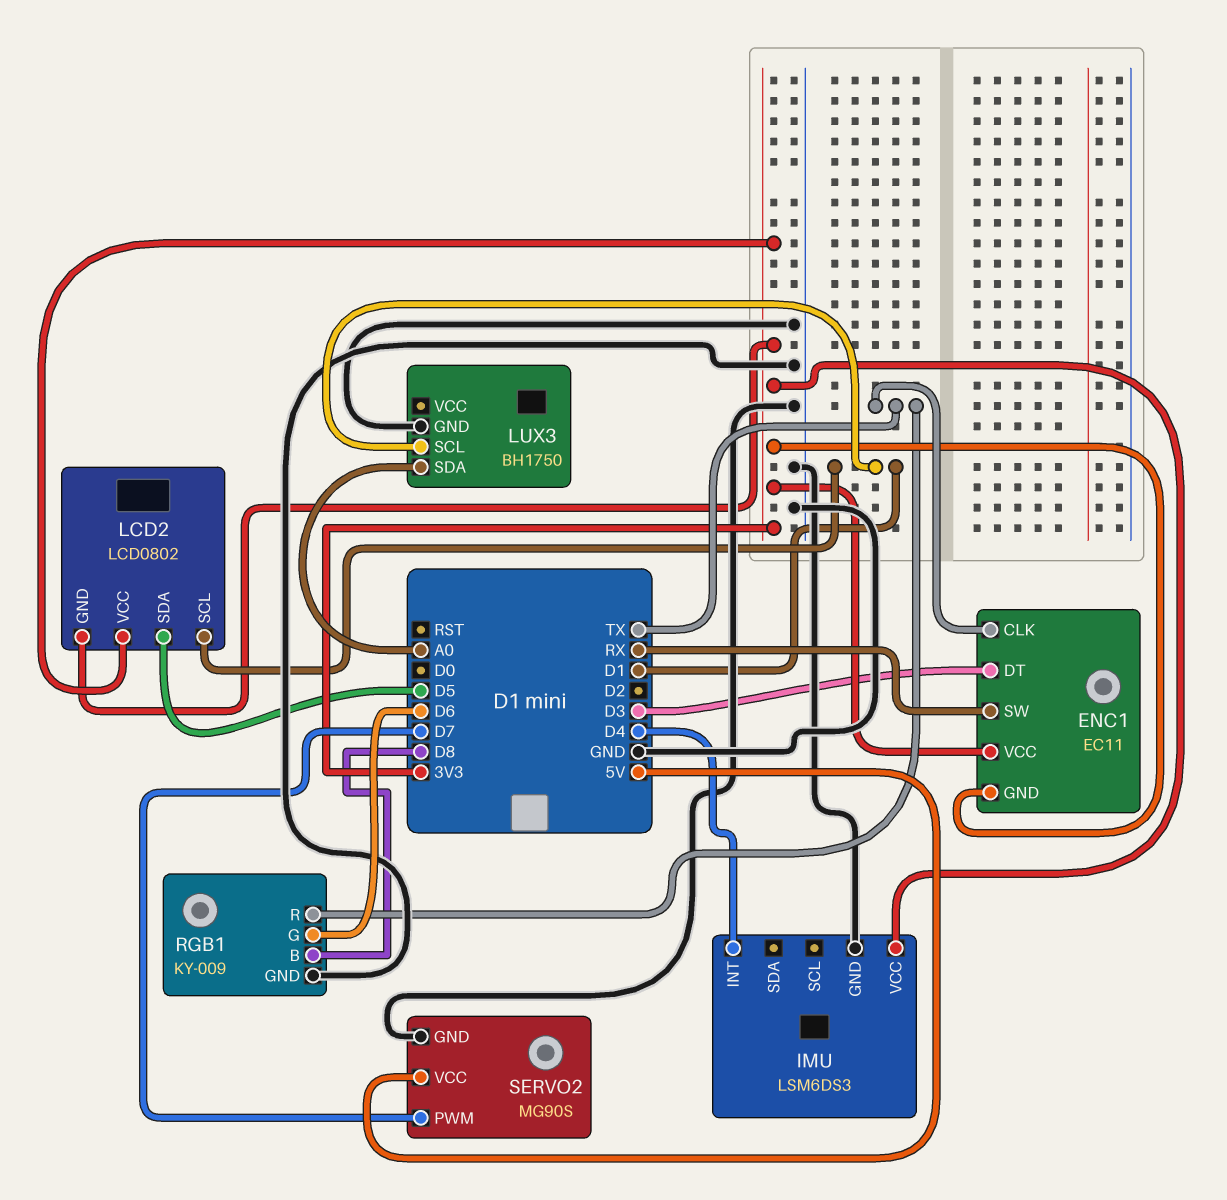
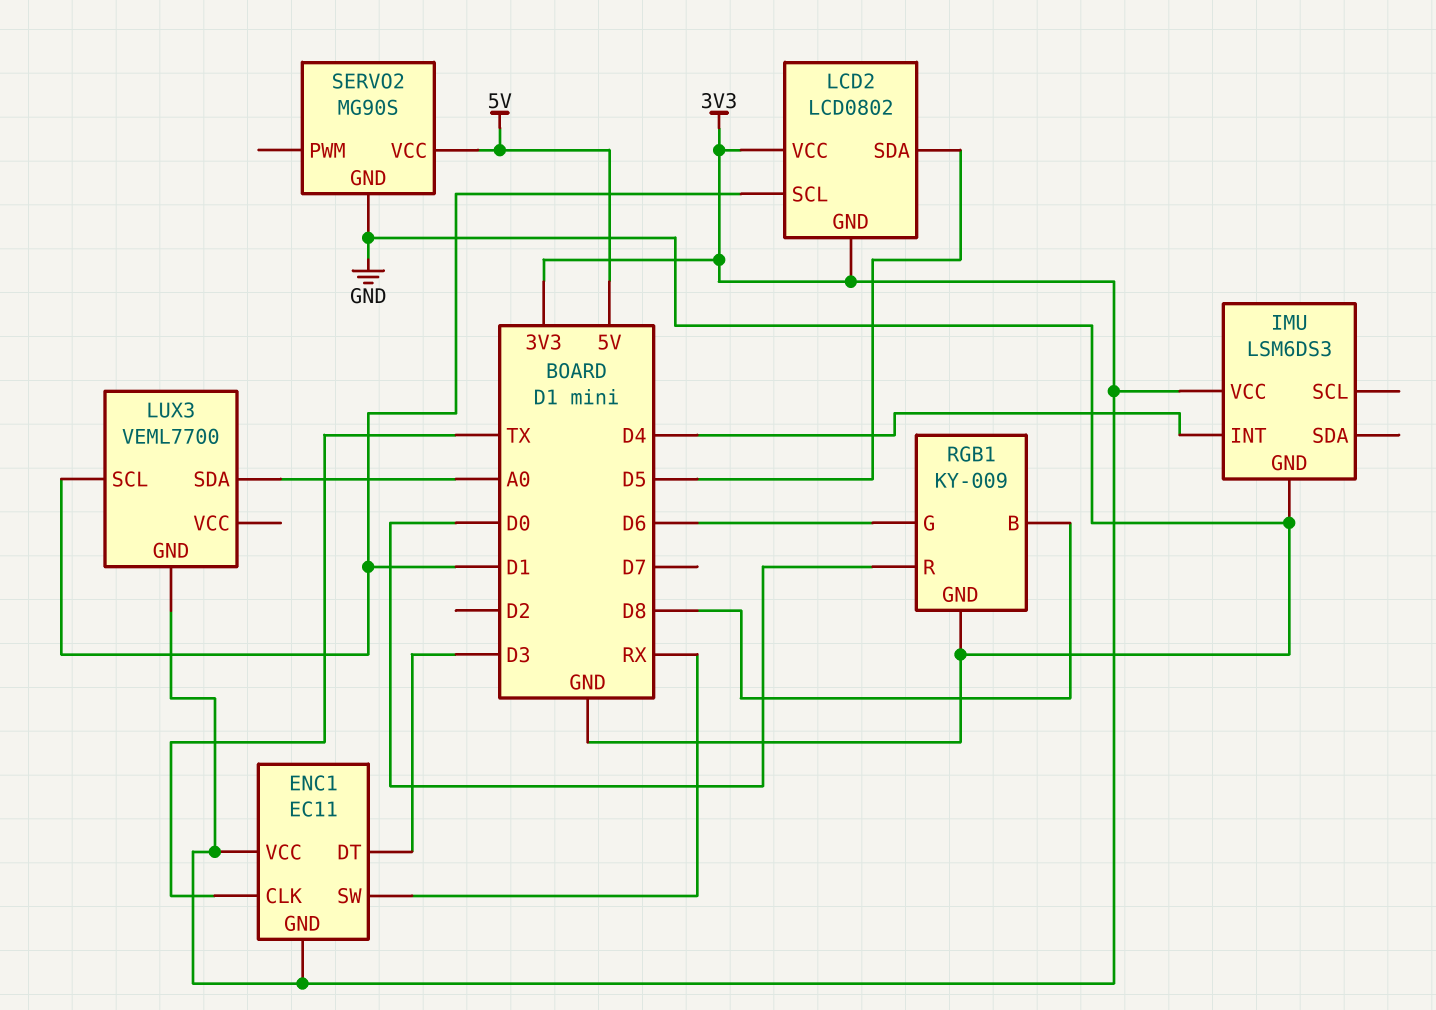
LUX3: BH1750 -> VEML7700
LUX3 pin GND: GND -> 3V3
RGB1 pin R: TX -> D0
SERVO2 pin PWM: D7 -> none

